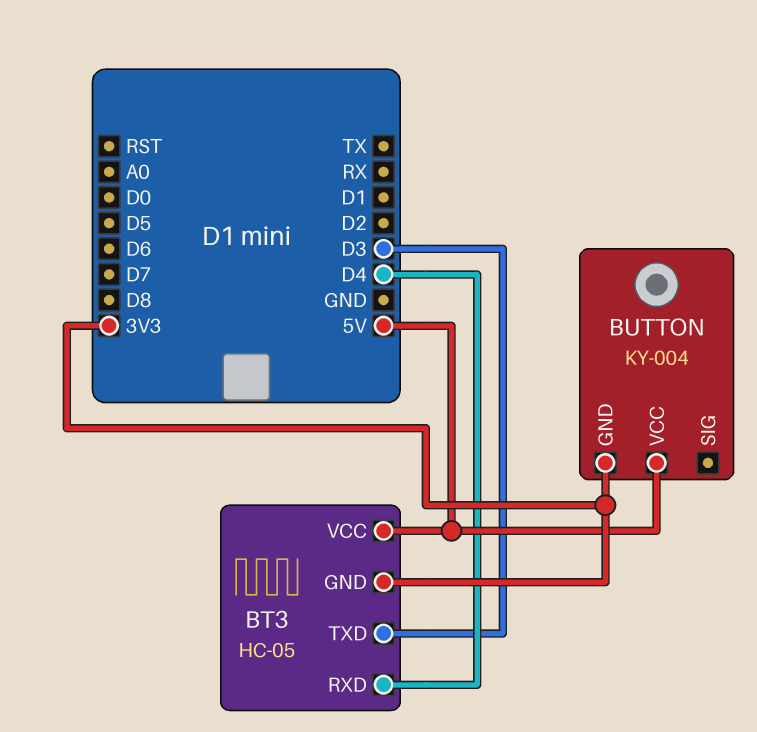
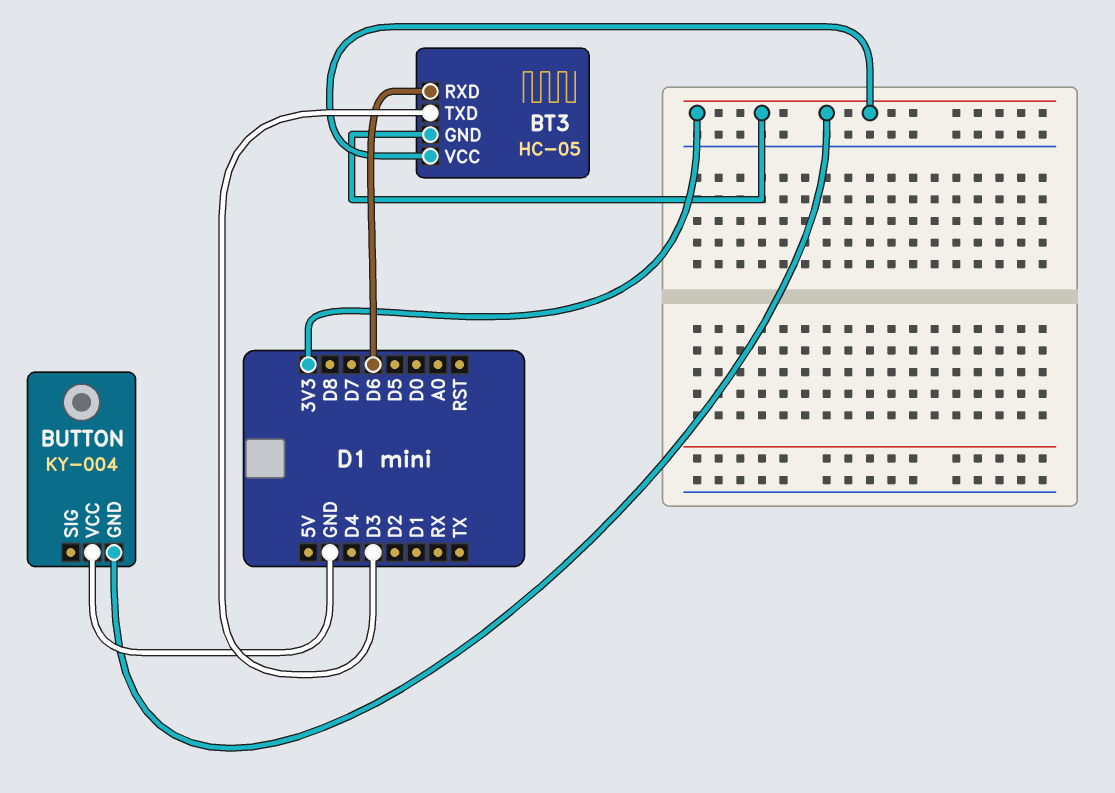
BT3 pin RXD: D4 -> D6
BT3 pin VCC: 5V -> 3V3
BUTTON pin VCC: 5V -> GND

